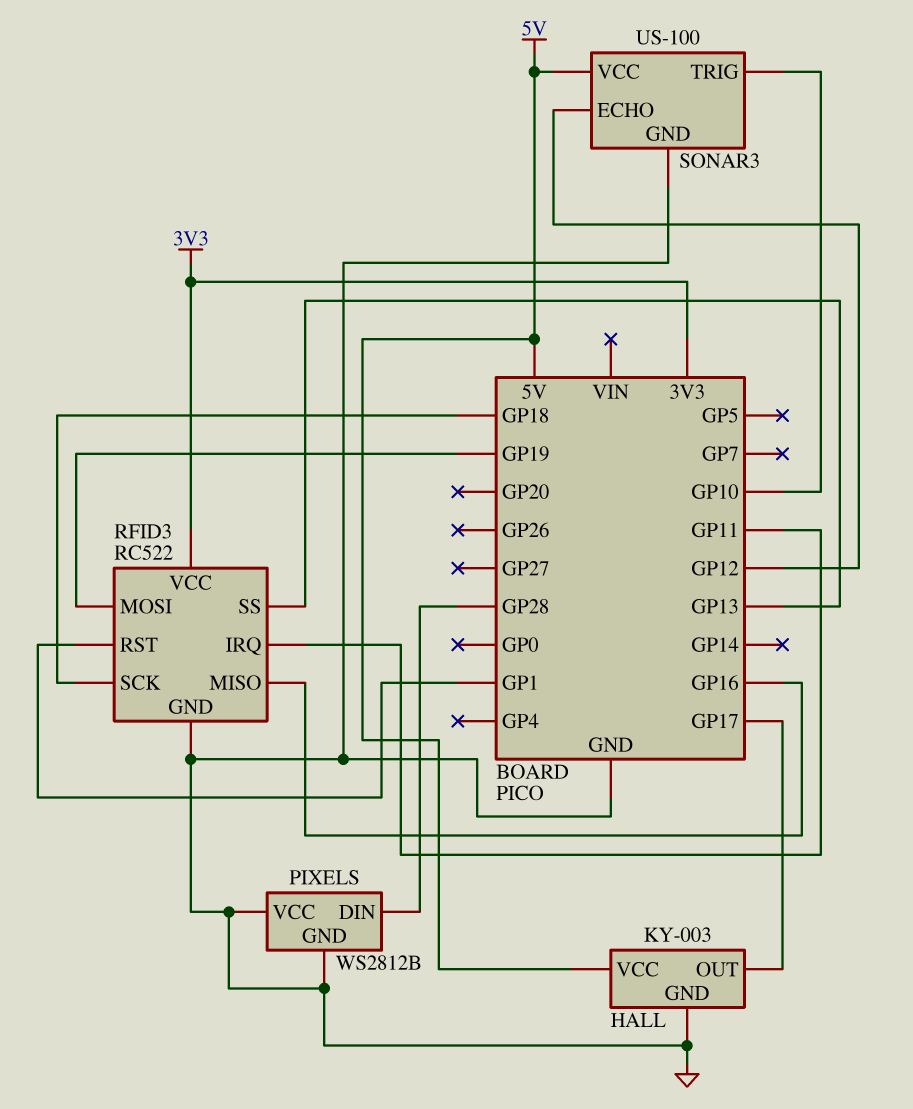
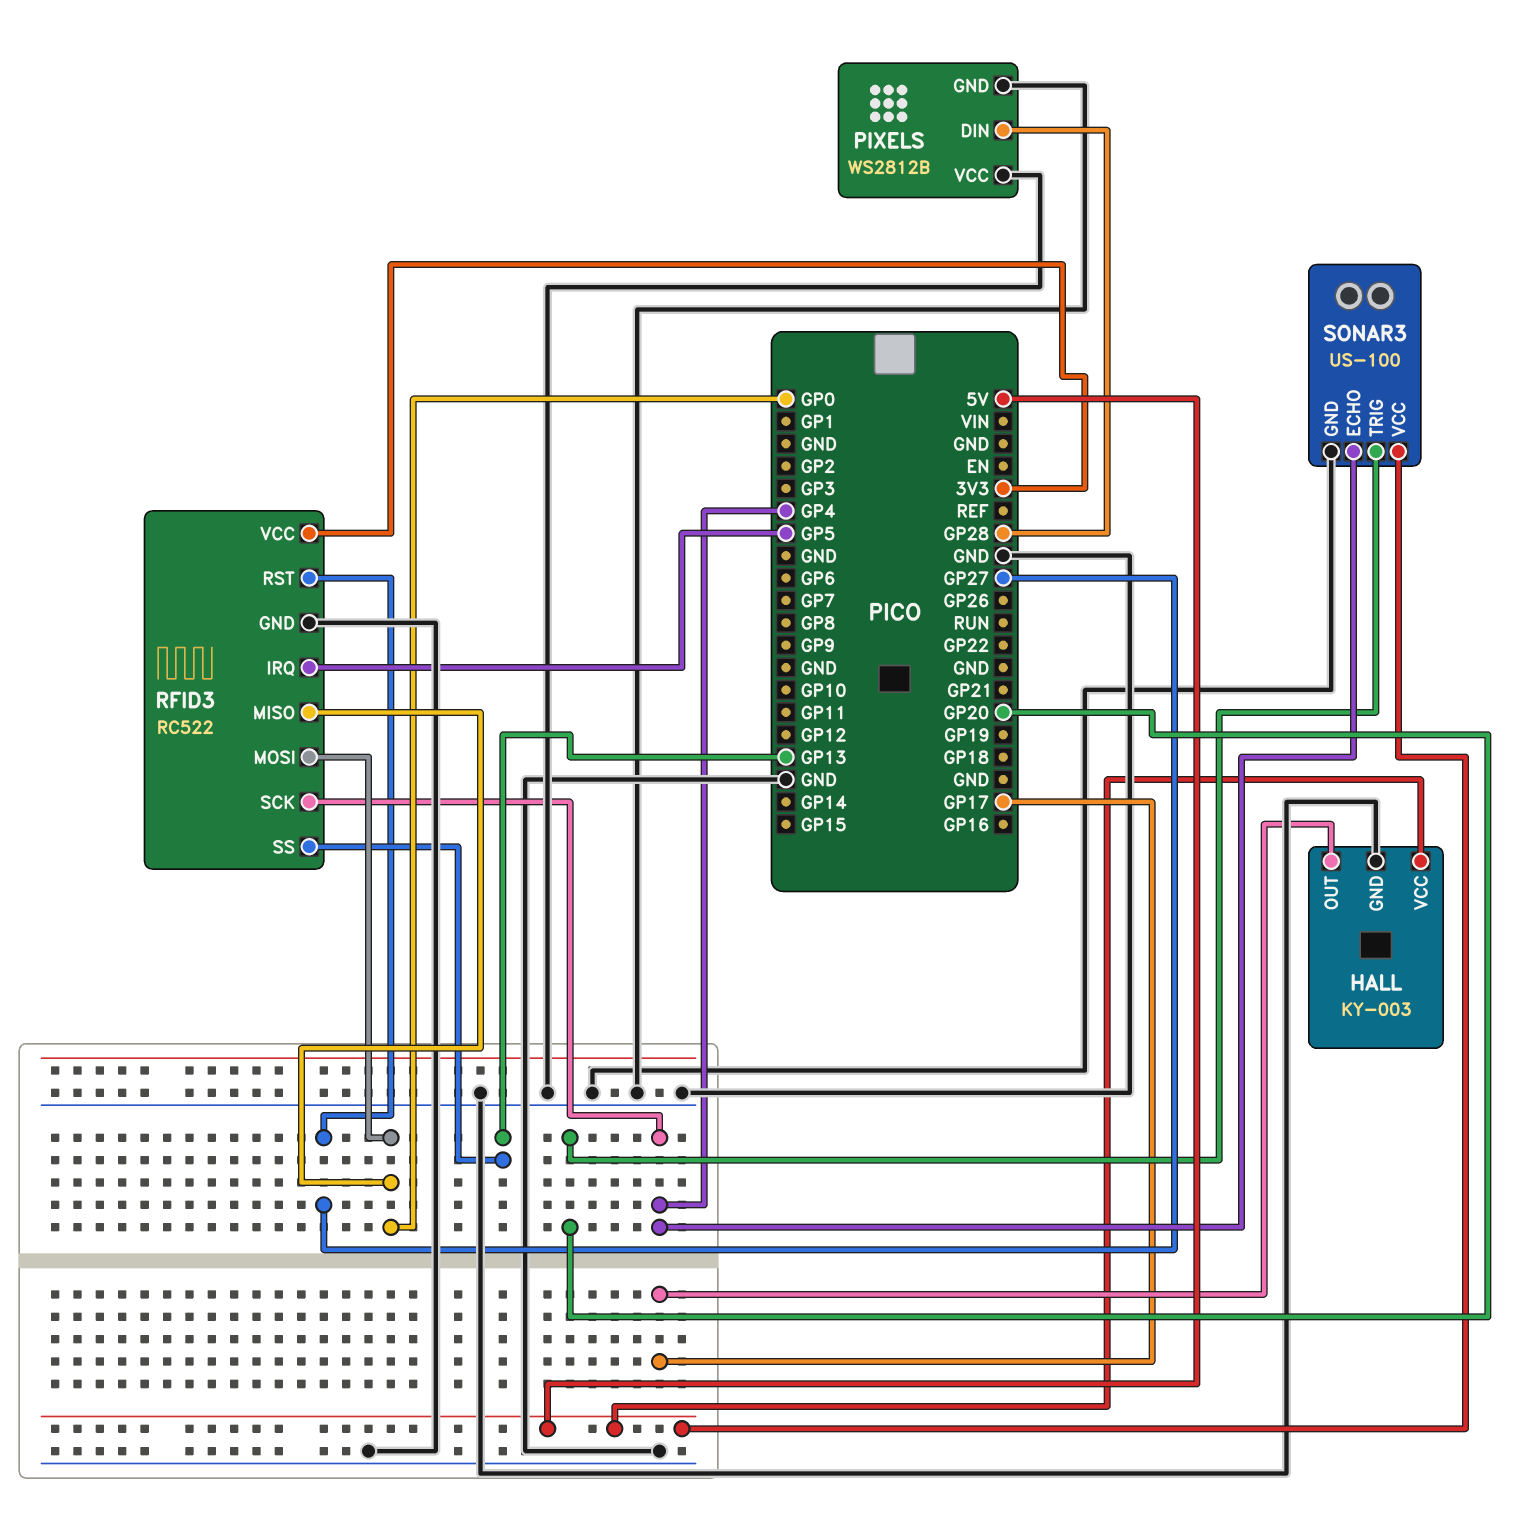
RFID3 pin IRQ: GP11 -> GP5
RFID3 pin MISO: GP16 -> GP0
RFID3 pin MOSI: GP19 -> GP0
RFID3 pin RST: GP1 -> GP27
RFID3 pin SCK: GP18 -> GP4
SONAR3 pin ECHO: GP12 -> GP4
SONAR3 pin TRIG: GP10 -> GP20

